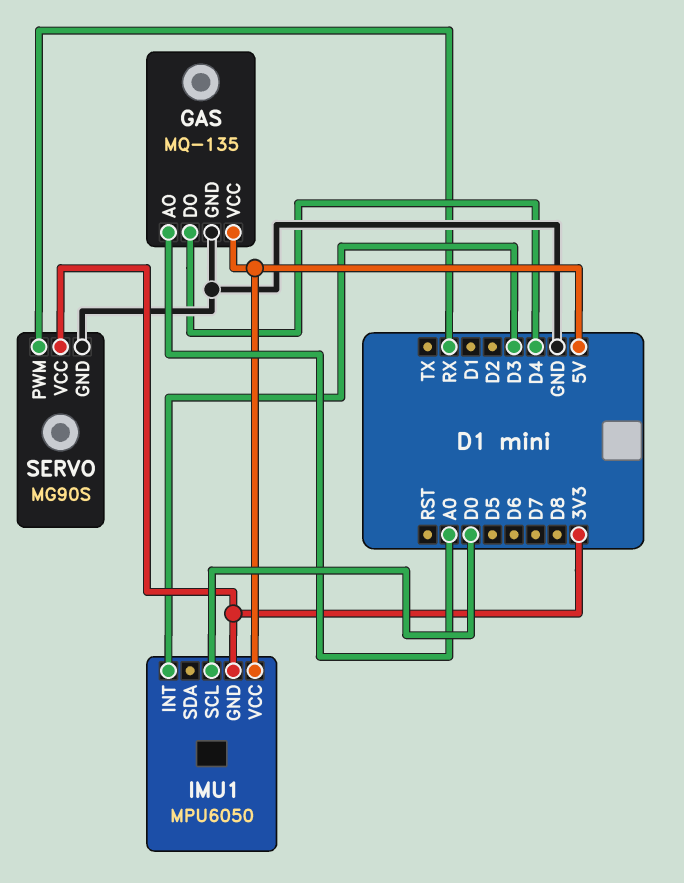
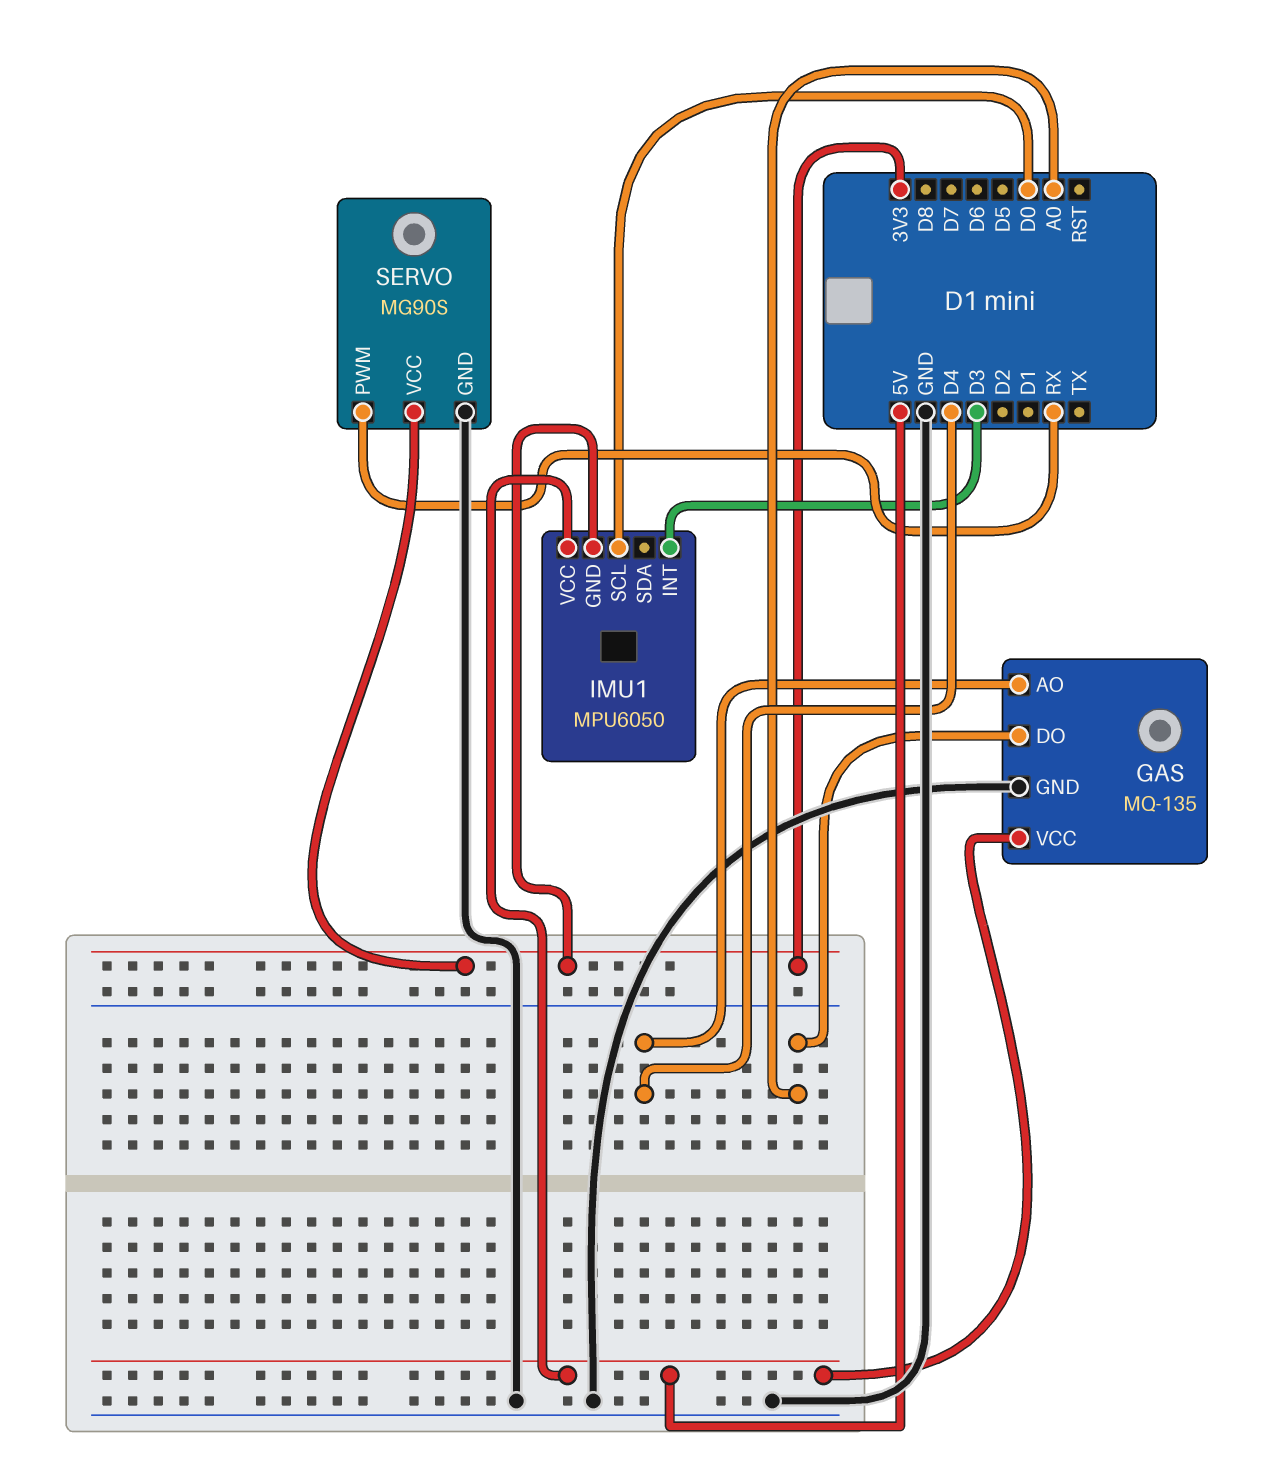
GAS pin AO: A0 -> D4
GAS pin DO: D4 -> A0

